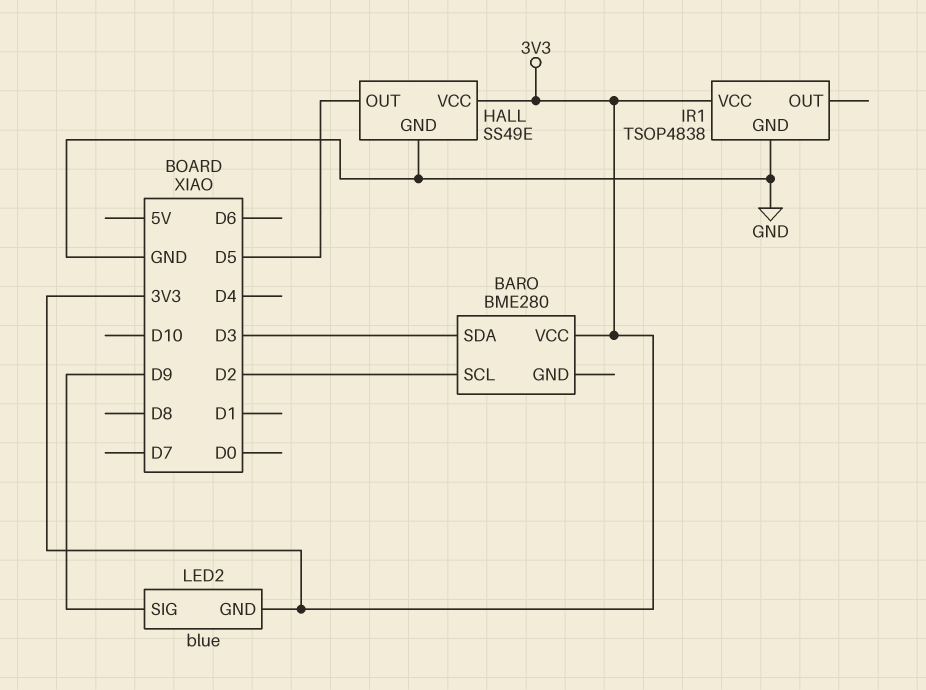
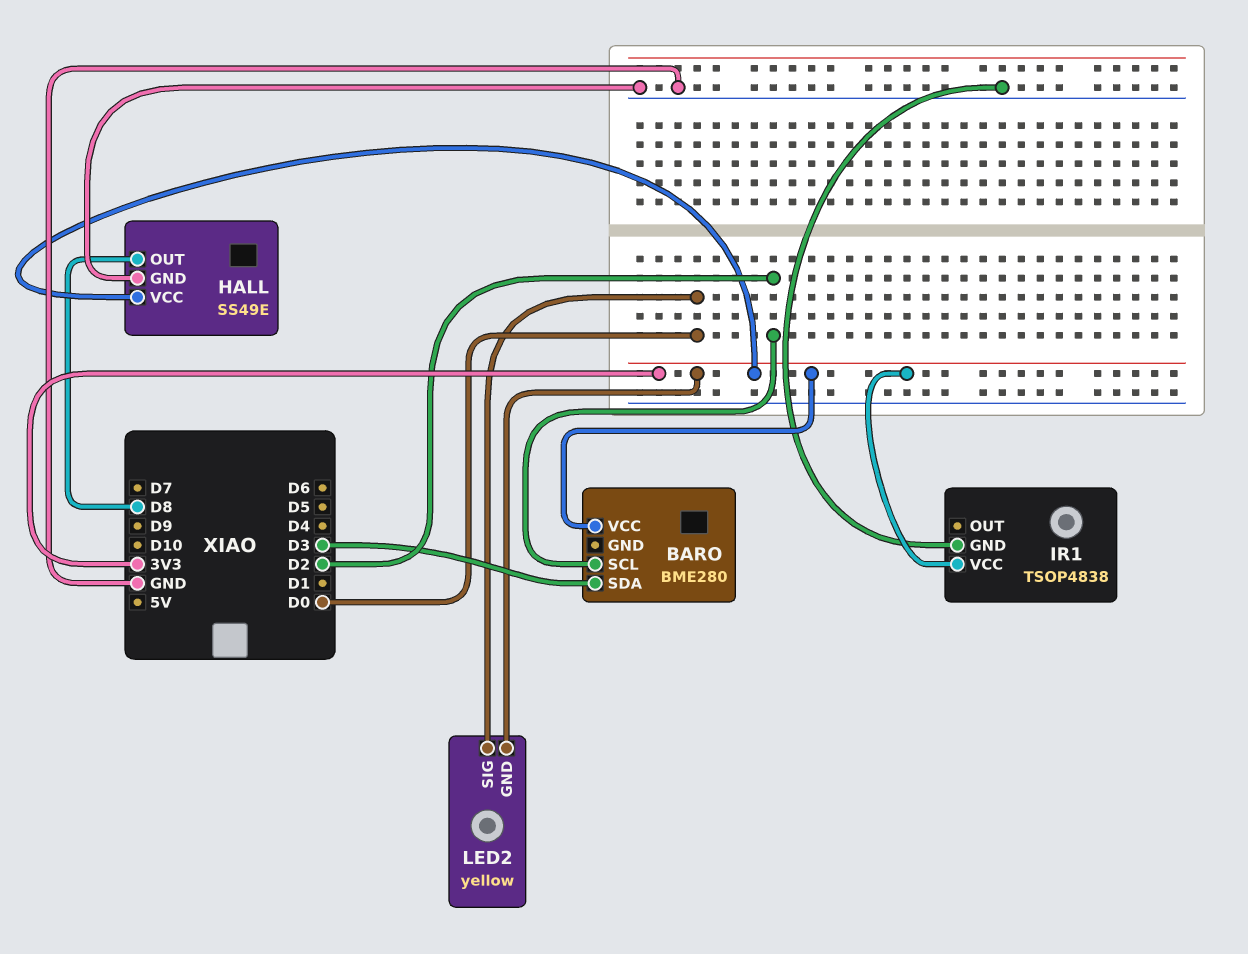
HALL pin OUT: D5 -> D8
LED2: blue -> yellow
LED2 pin SIG: D9 -> D0

